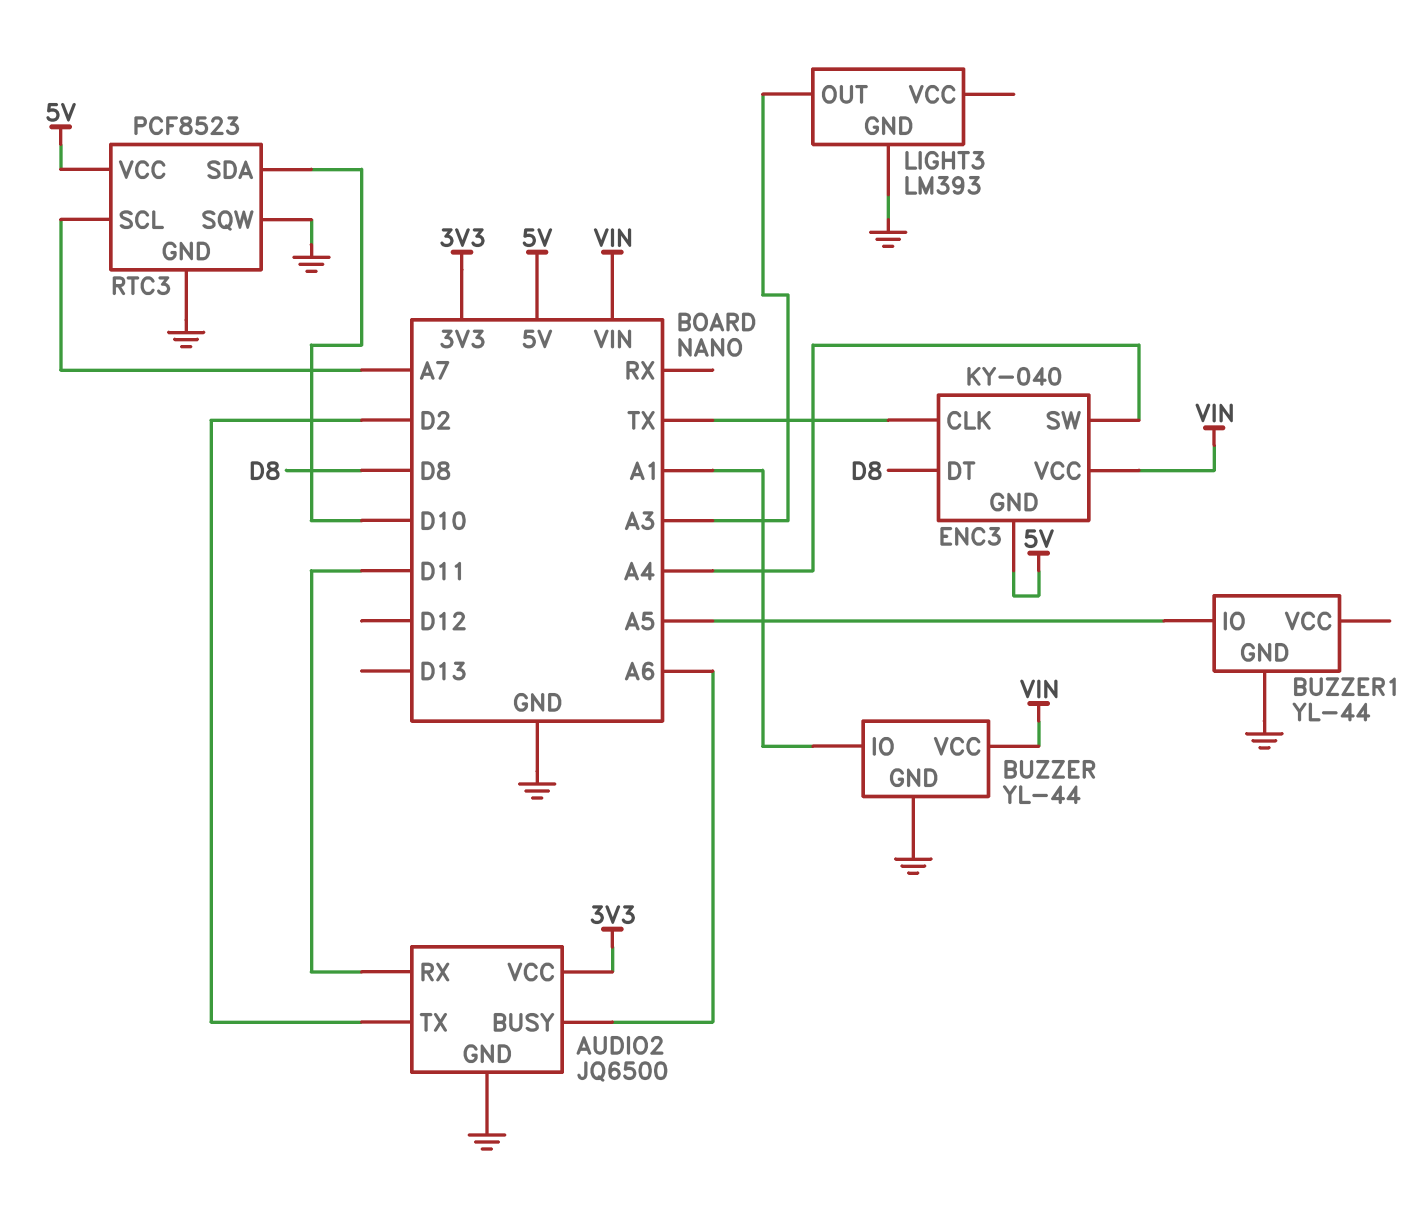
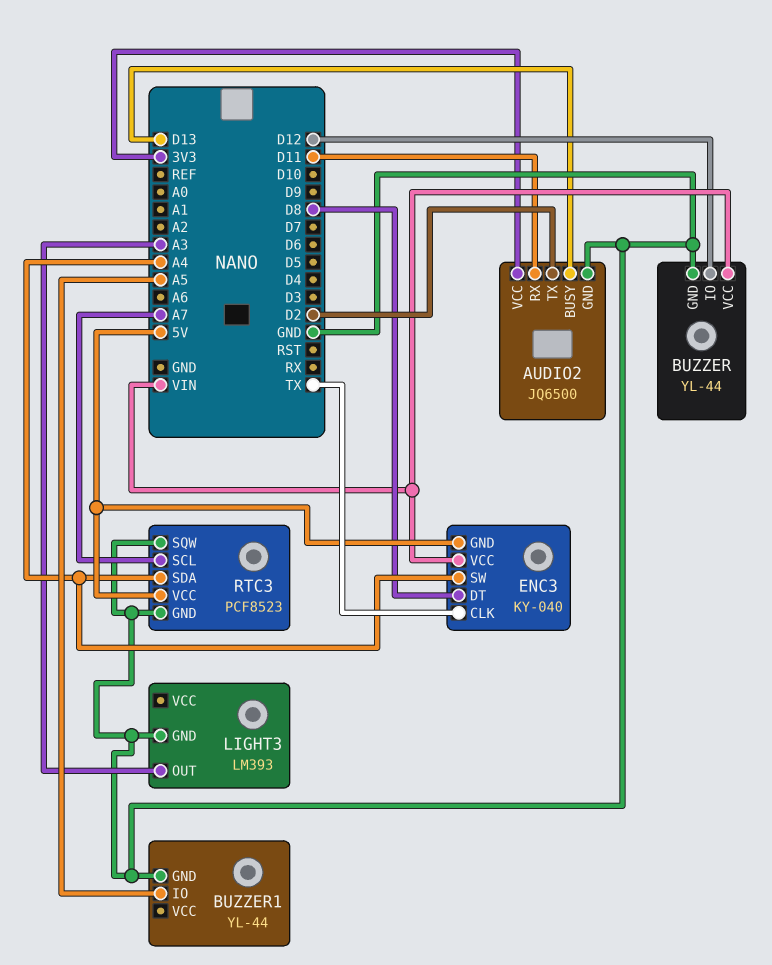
AUDIO2 pin BUSY: A6 -> D13
BUZZER pin IO: A1 -> D12
RTC3 pin SDA: D10 -> A4

